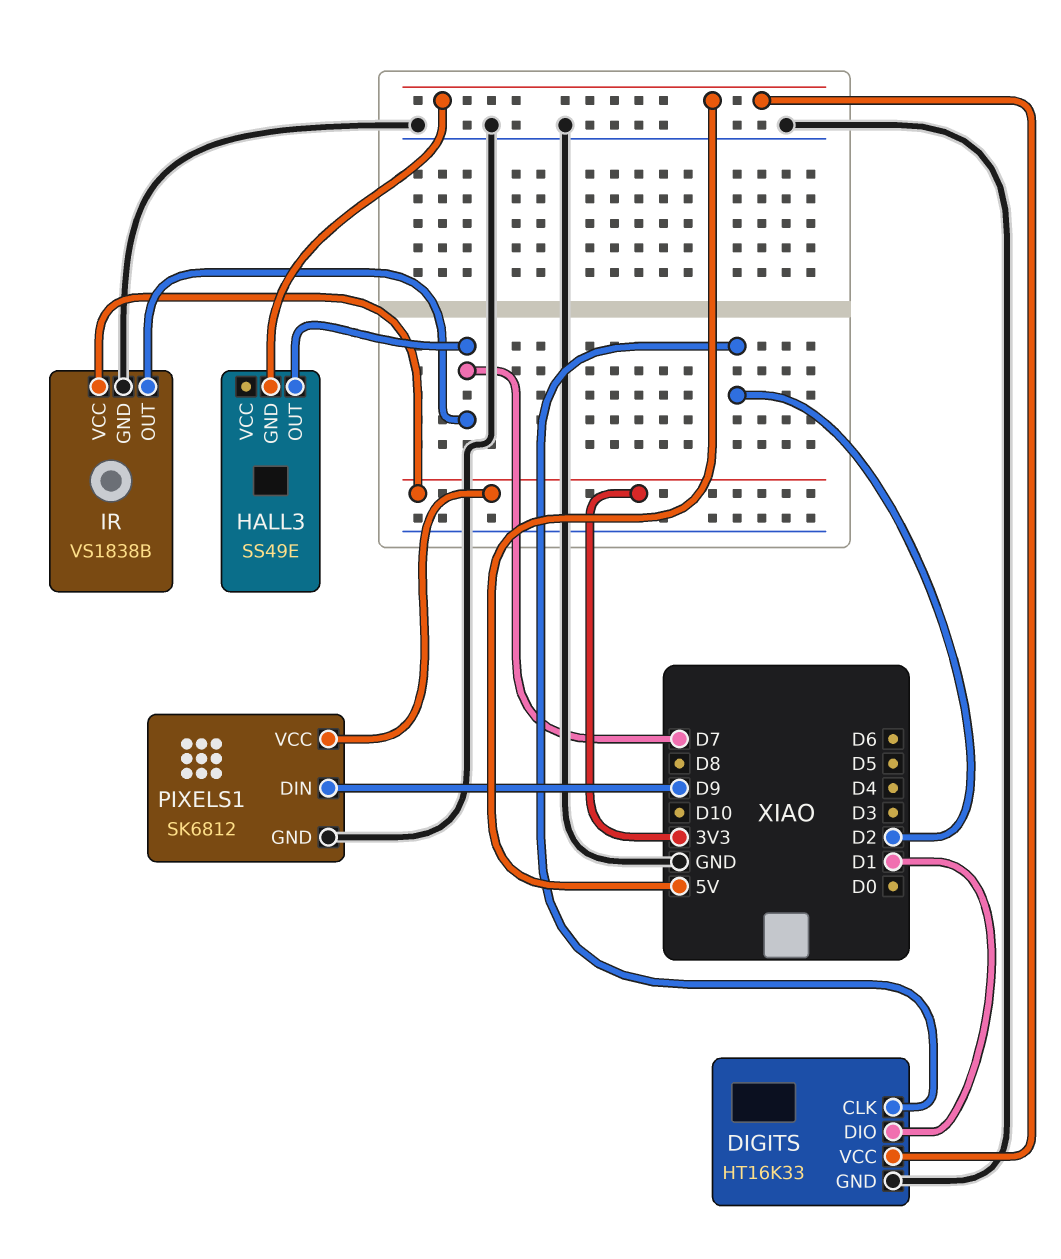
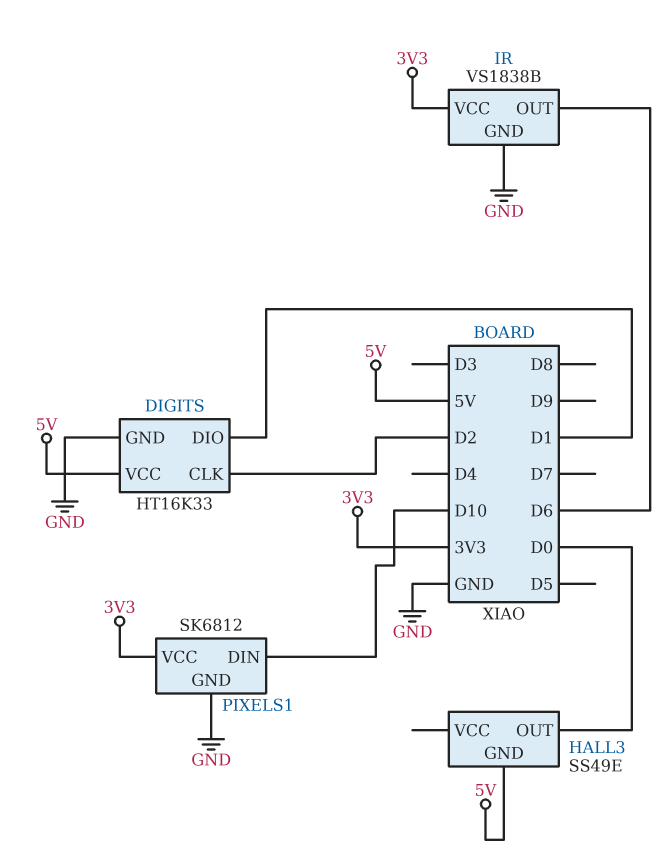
HALL3 pin OUT: D7 -> D0
IR pin OUT: D7 -> D6
PIXELS1 pin DIN: D9 -> D10

